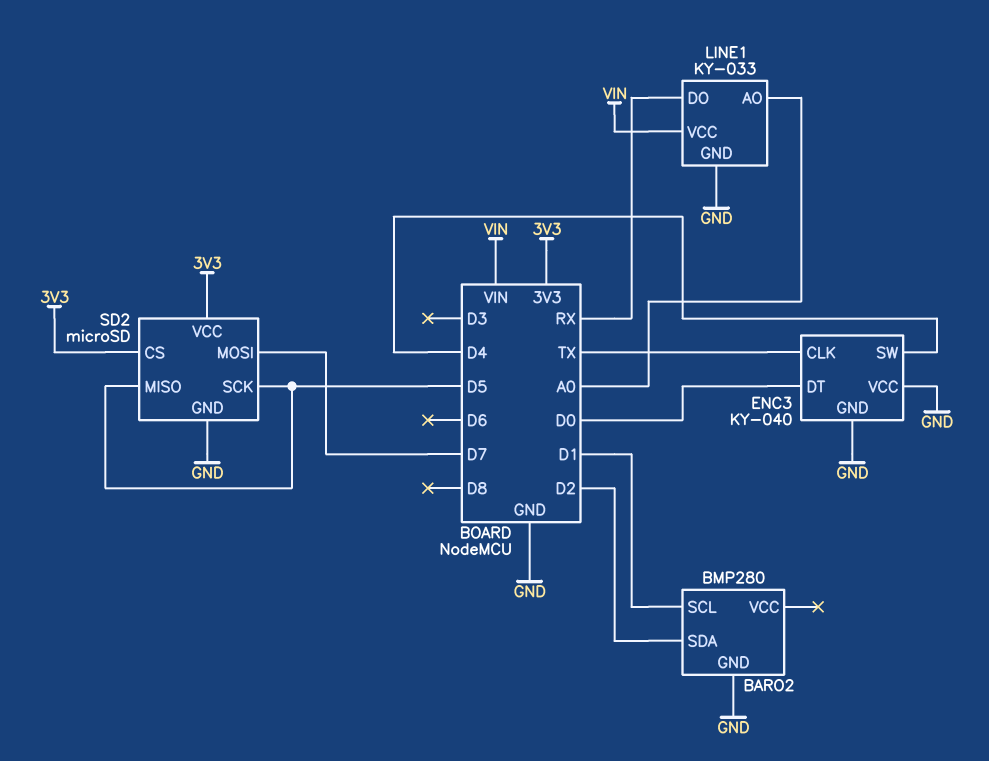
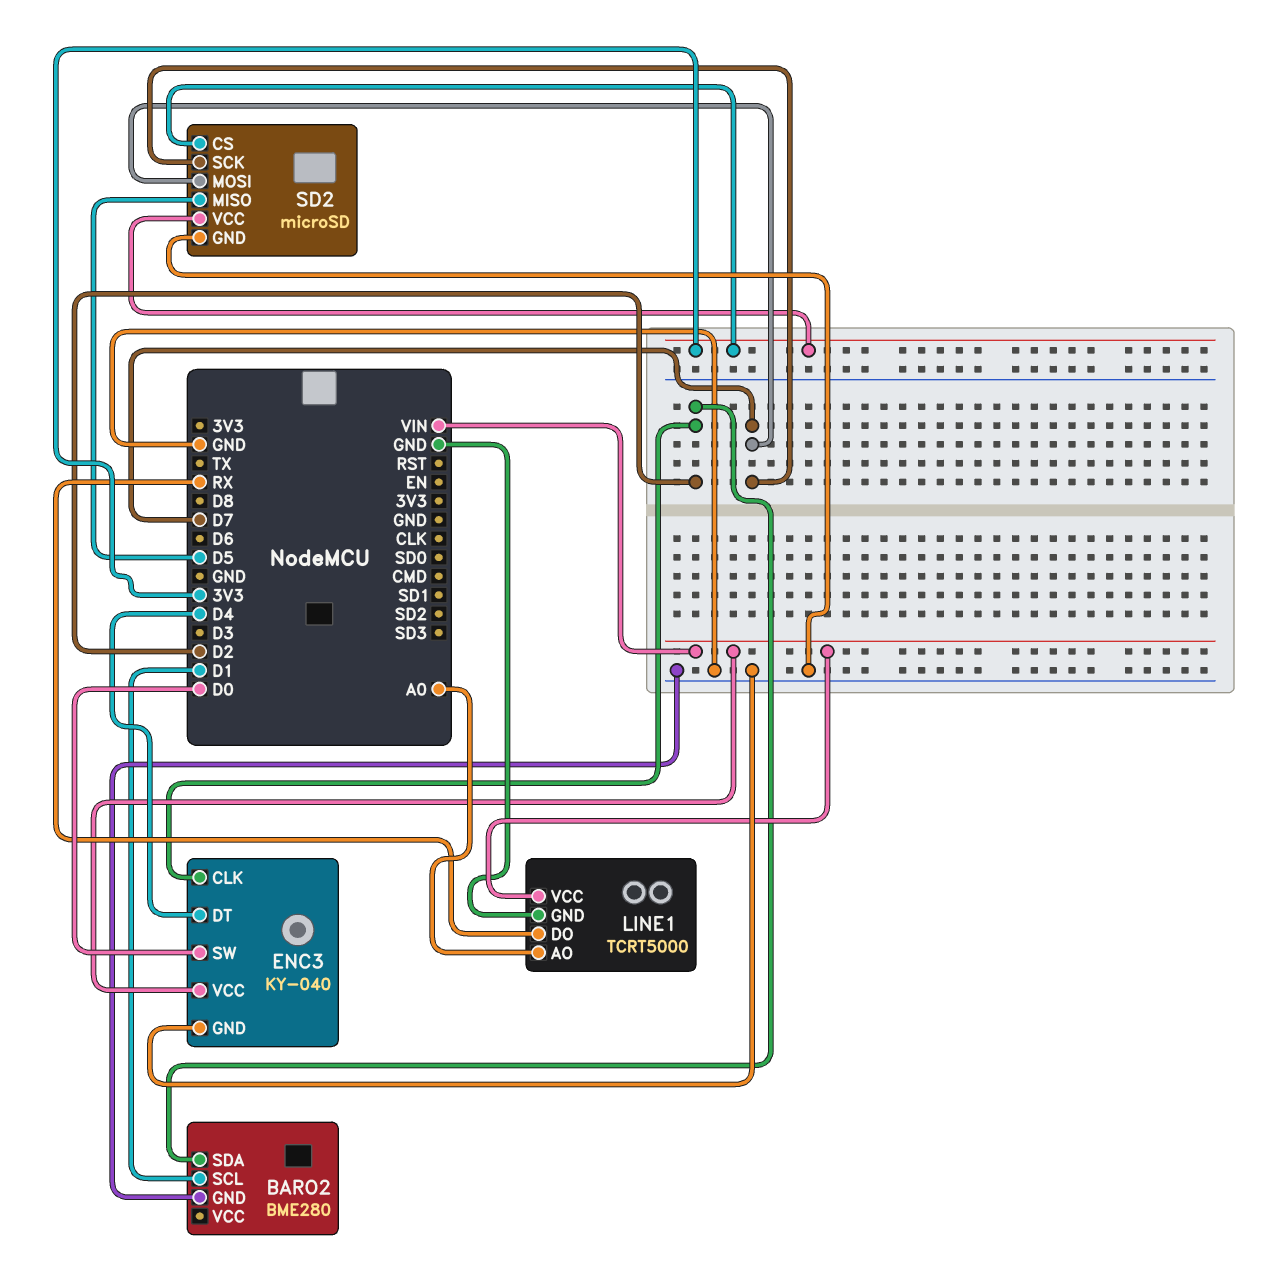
BARO2: BMP280 -> BME280
ENC3 pin CLK: TX -> D2
ENC3 pin DT: D0 -> D4
ENC3 pin SW: D4 -> D0
ENC3 pin VCC: GND -> VIN
LINE1: KY-033 -> TCRT5000
SD2 pin SCK: D5 -> D7

